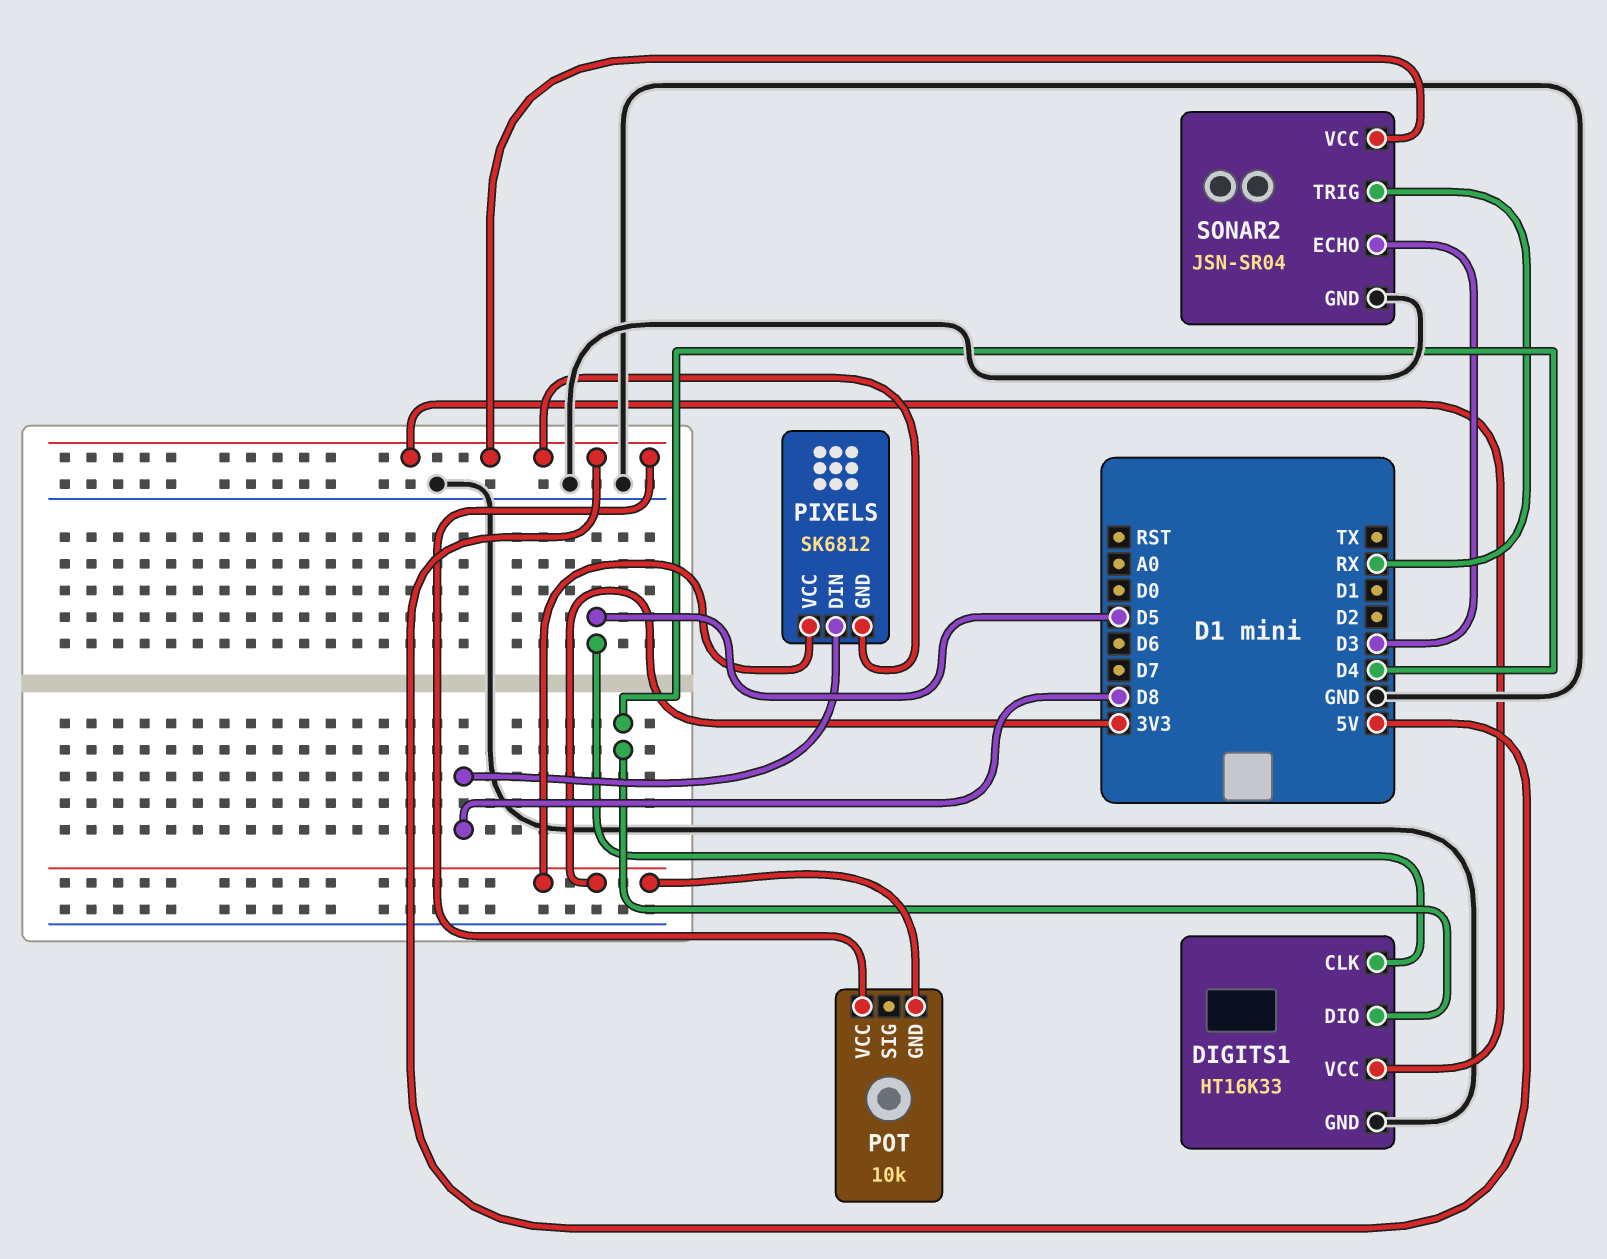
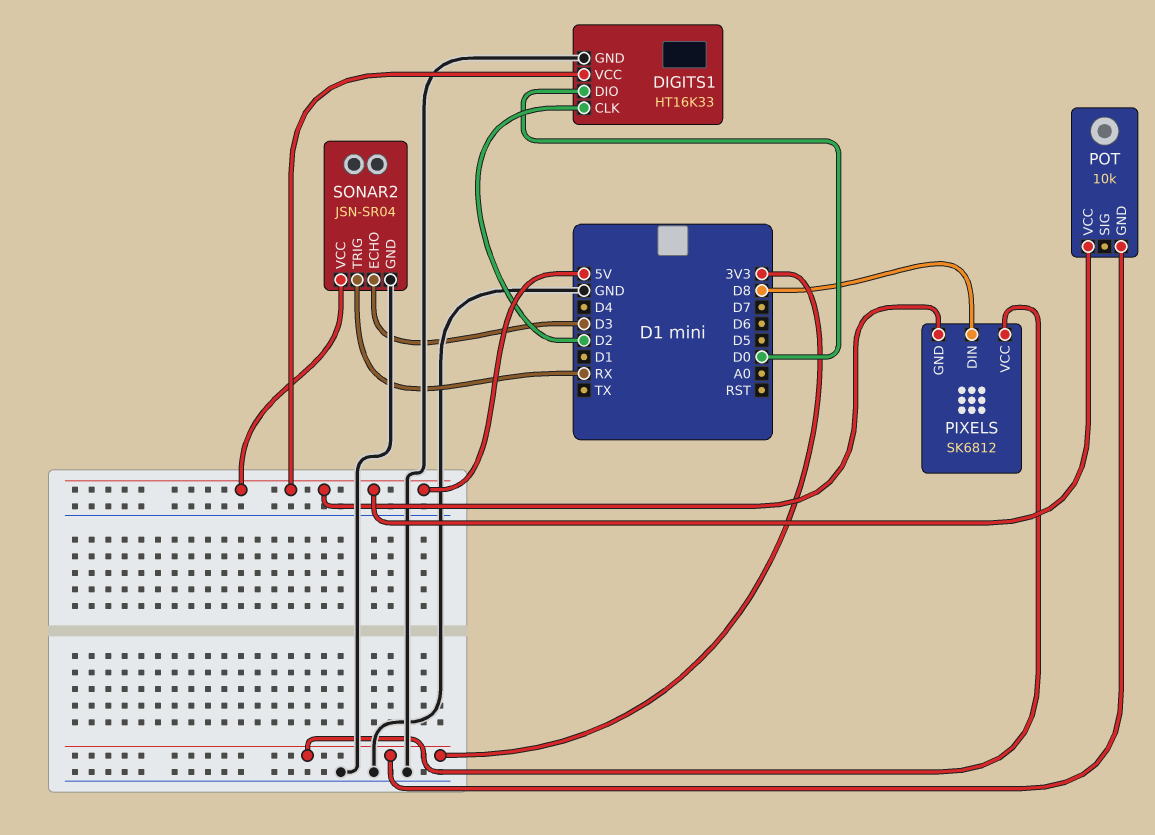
DIGITS1 pin CLK: D5 -> D2
DIGITS1 pin DIO: D4 -> D0

